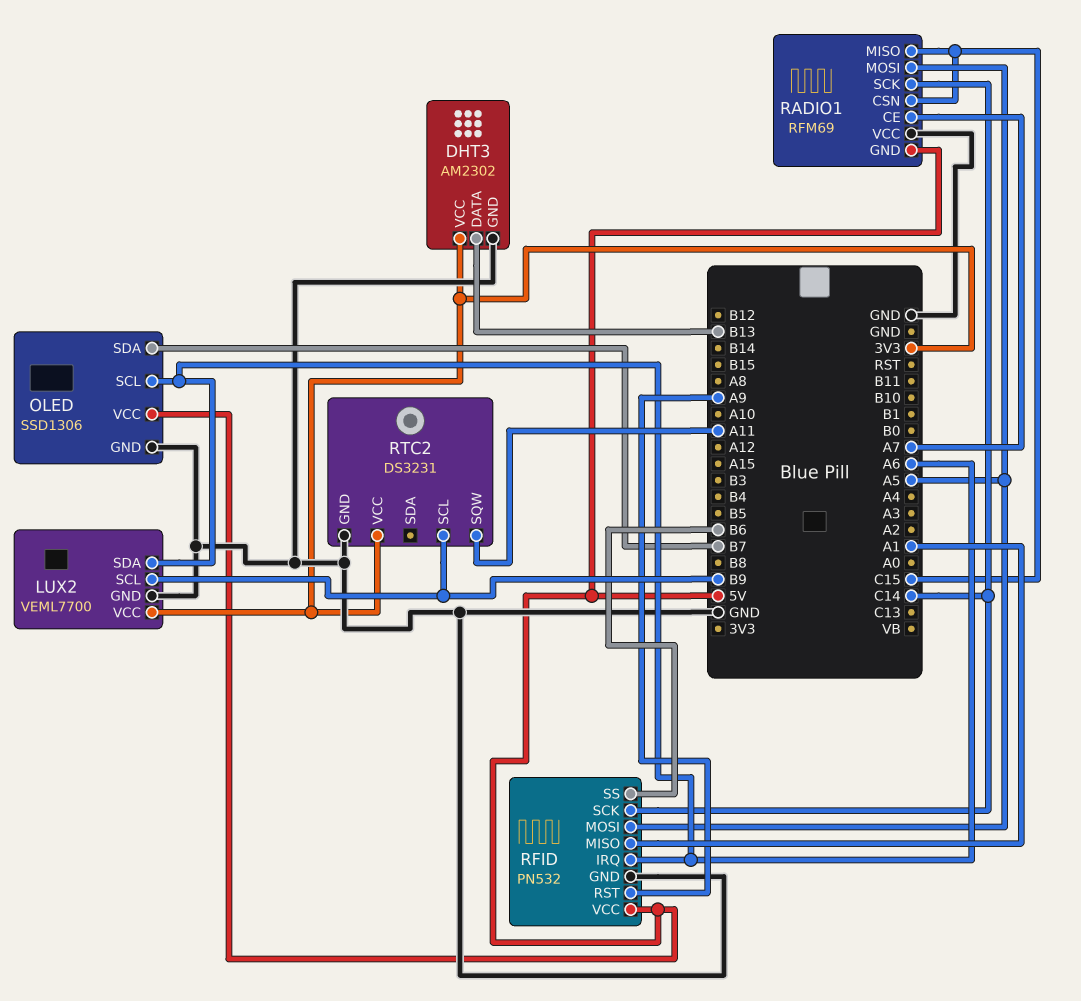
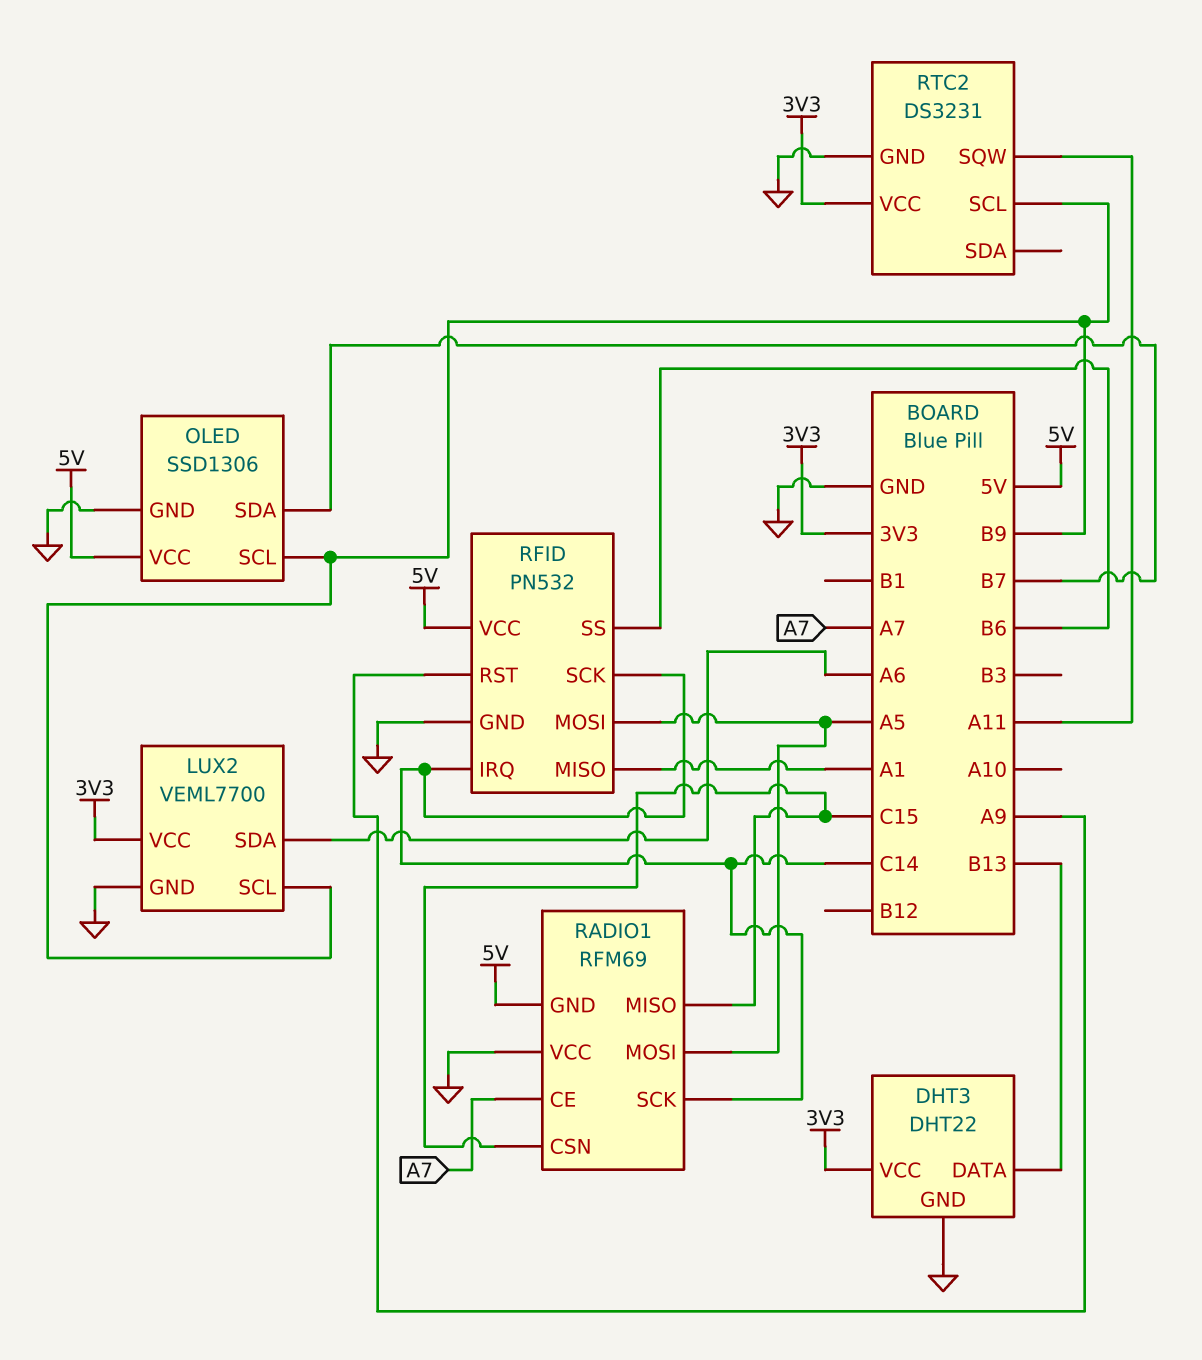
DHT3: AM2302 -> DHT22
OLED pin SCL: A6 -> B9
RFID pin IRQ: A6 -> C14

